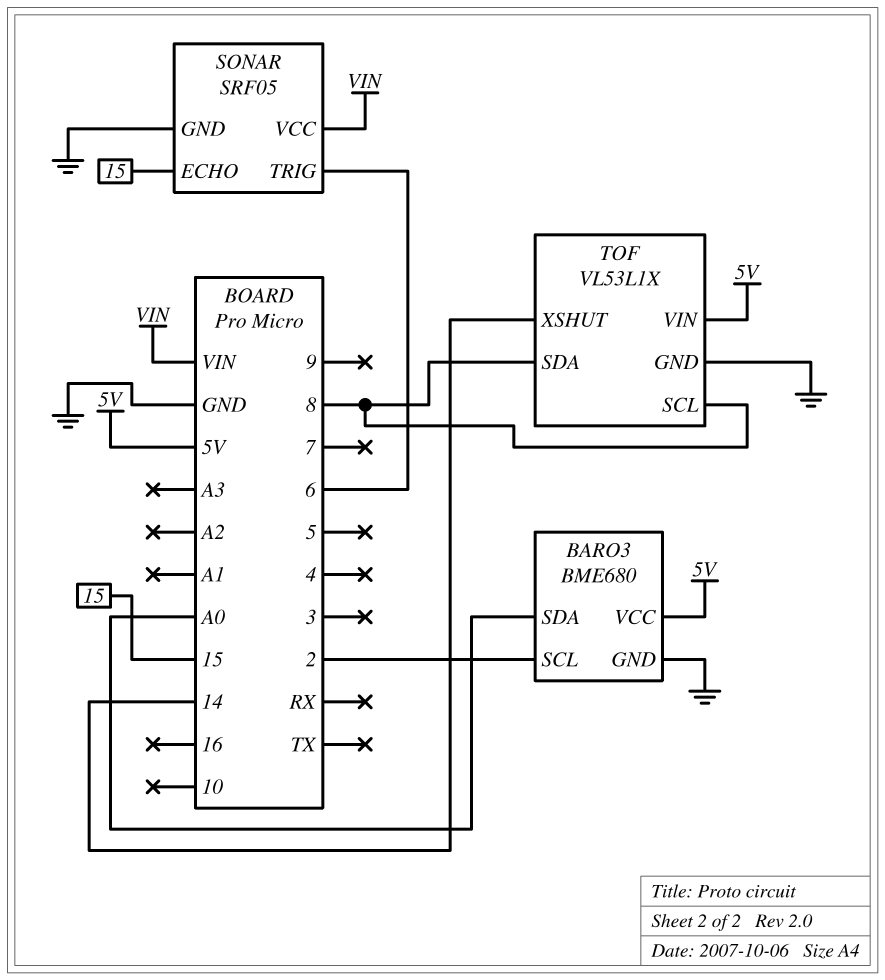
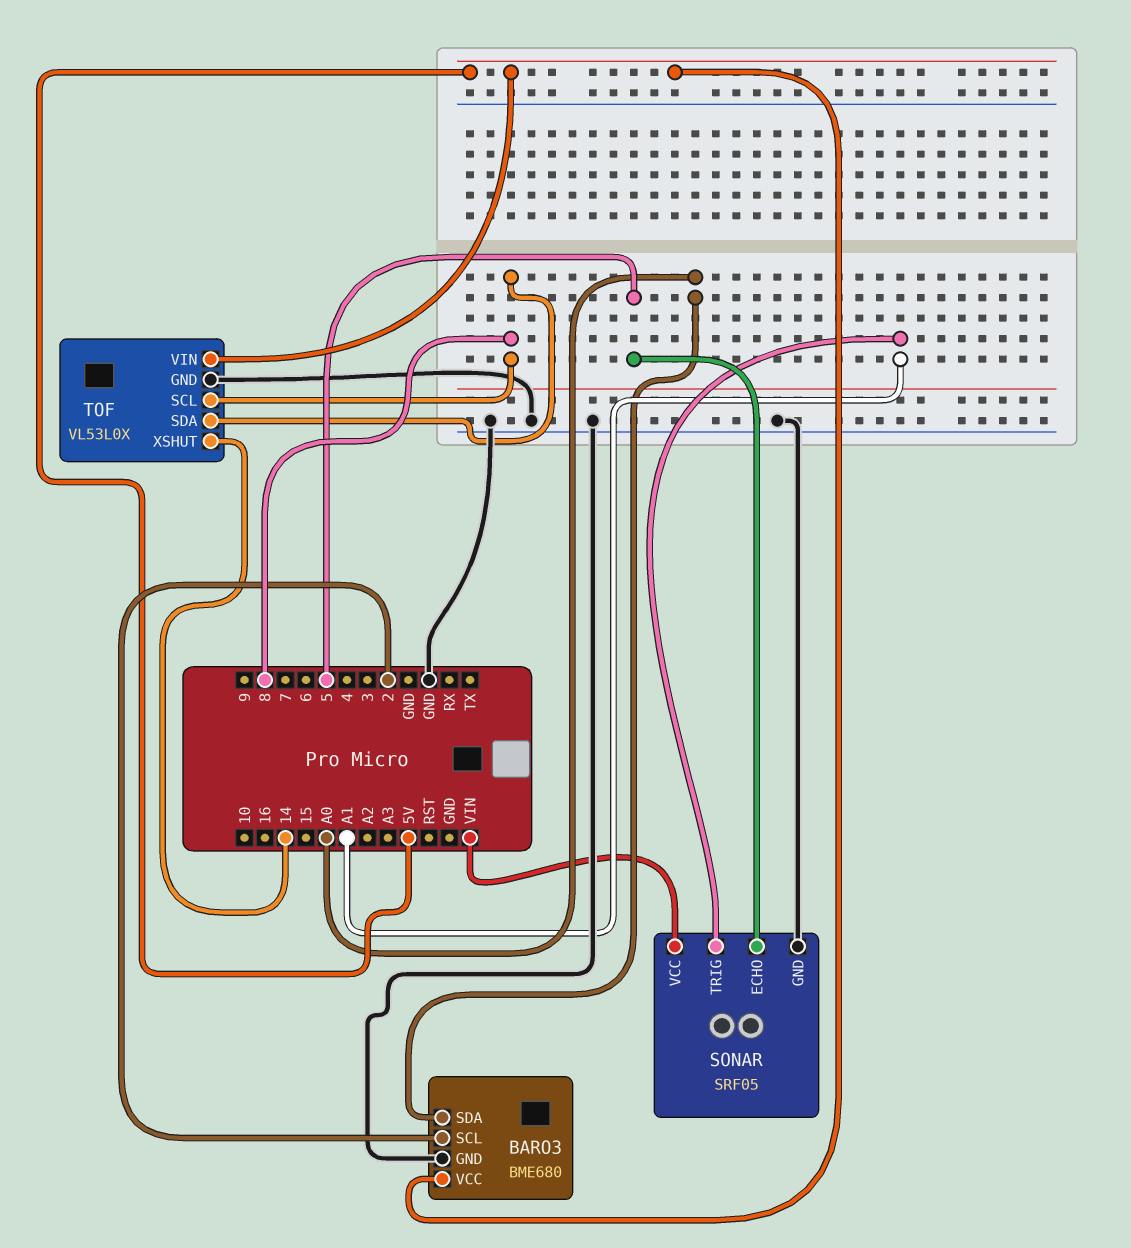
SONAR pin ECHO: 15 -> 5
SONAR pin TRIG: 6 -> A1
TOF: VL53L1X -> VL53L0X

